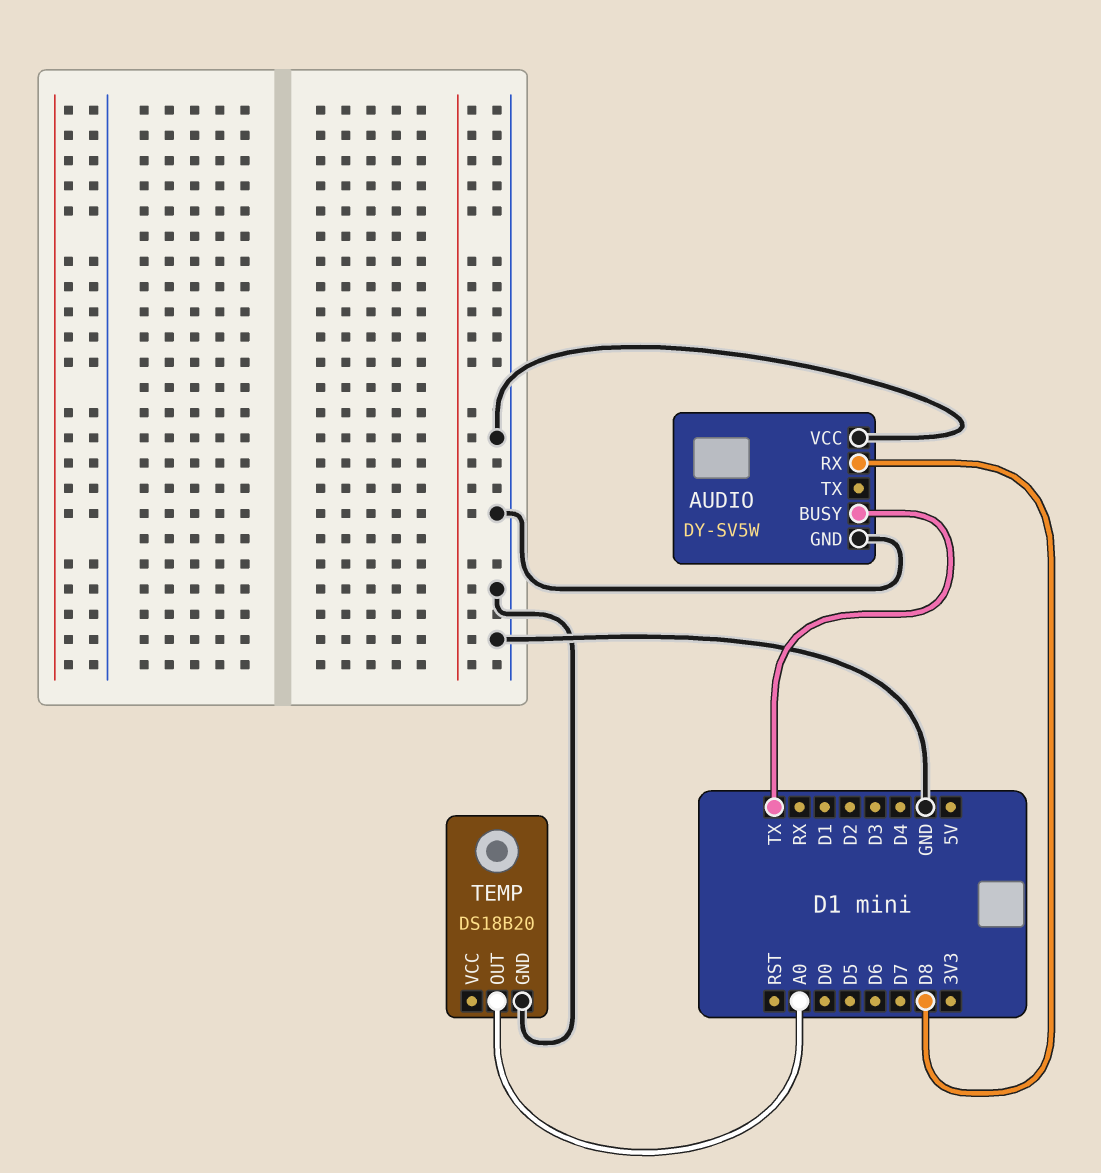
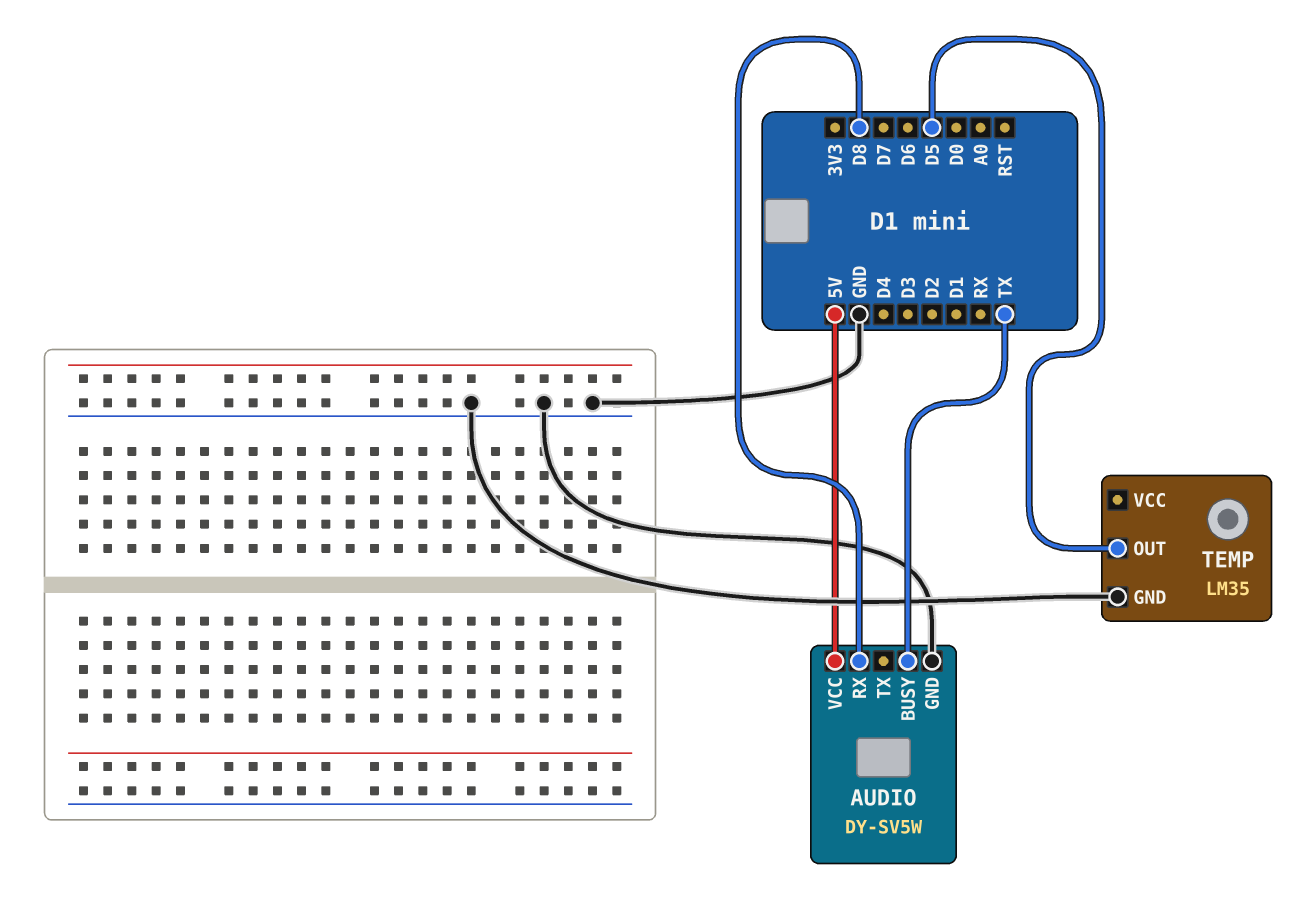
AUDIO pin VCC: GND -> 5V
TEMP: DS18B20 -> LM35
TEMP pin OUT: A0 -> D5

